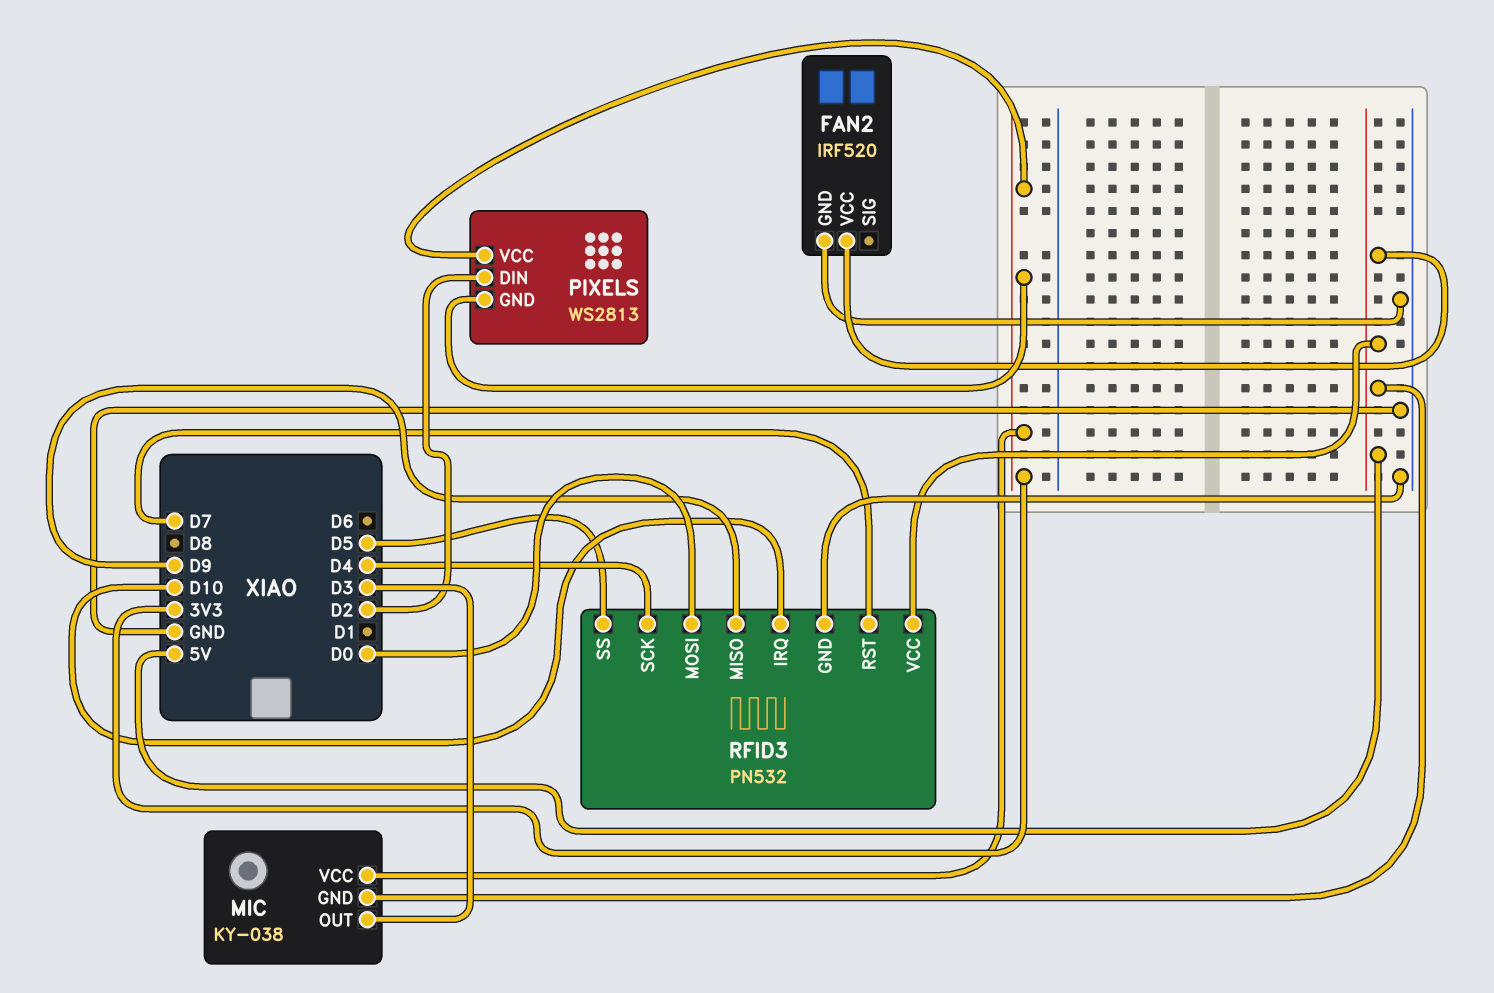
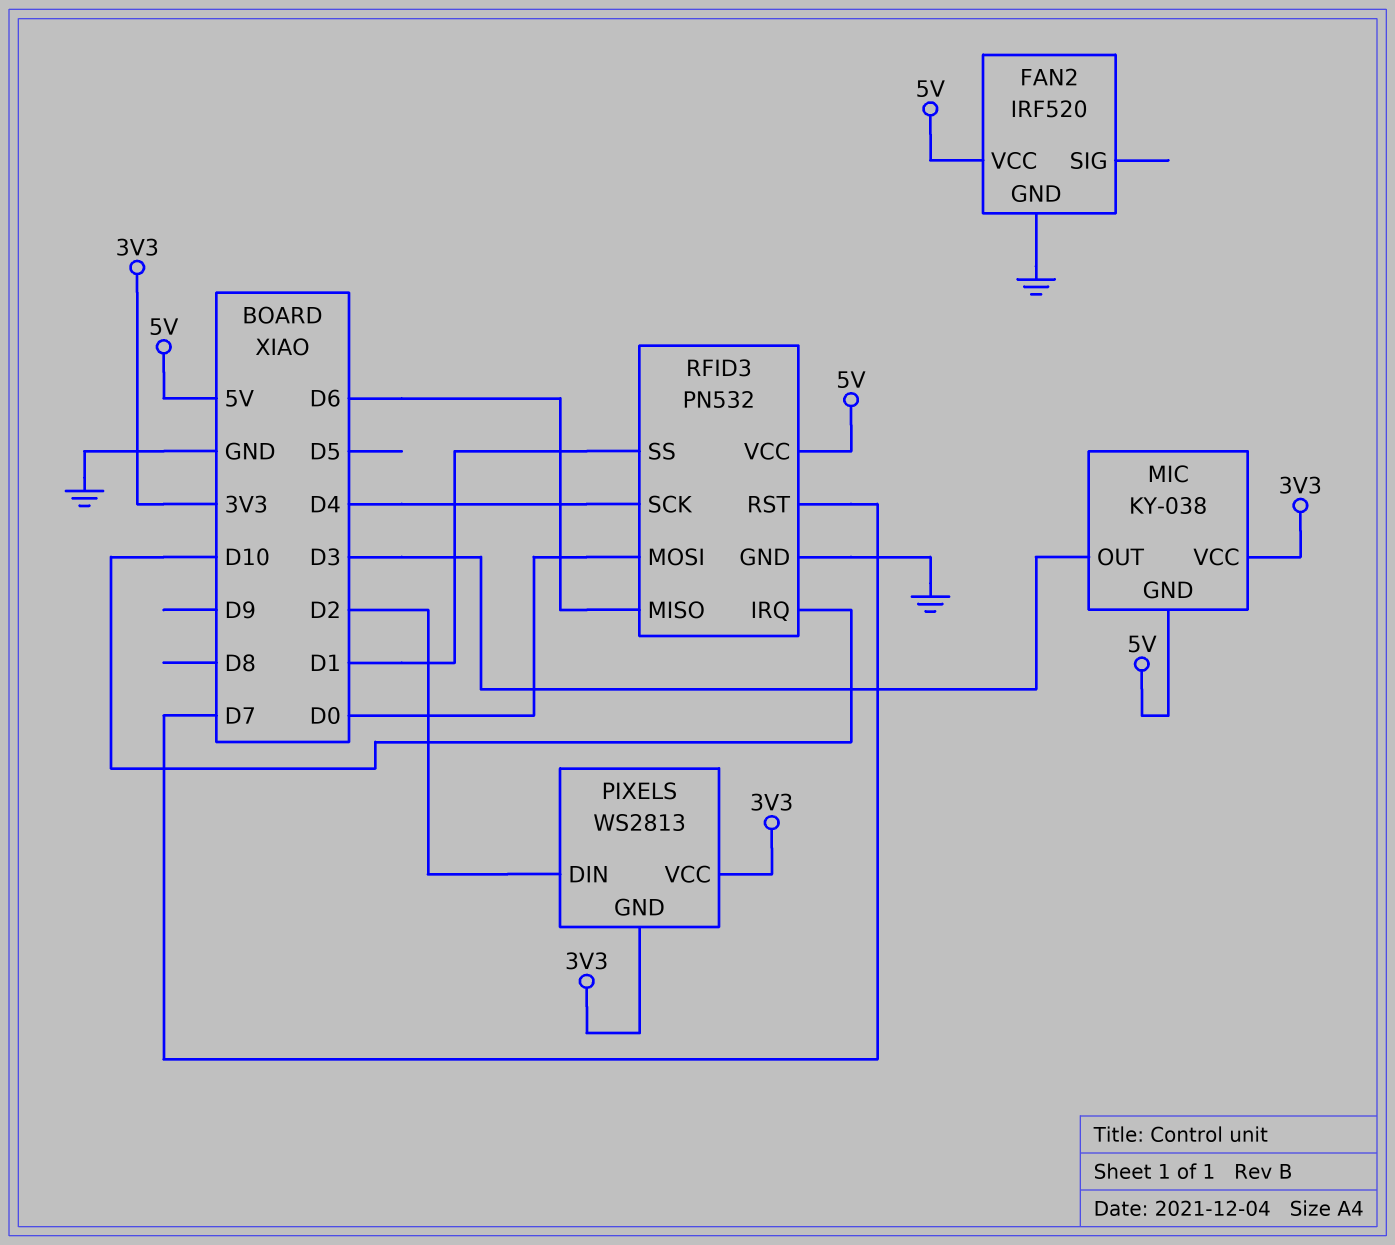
RFID3 pin MISO: D9 -> D6
RFID3 pin SS: D5 -> D1

